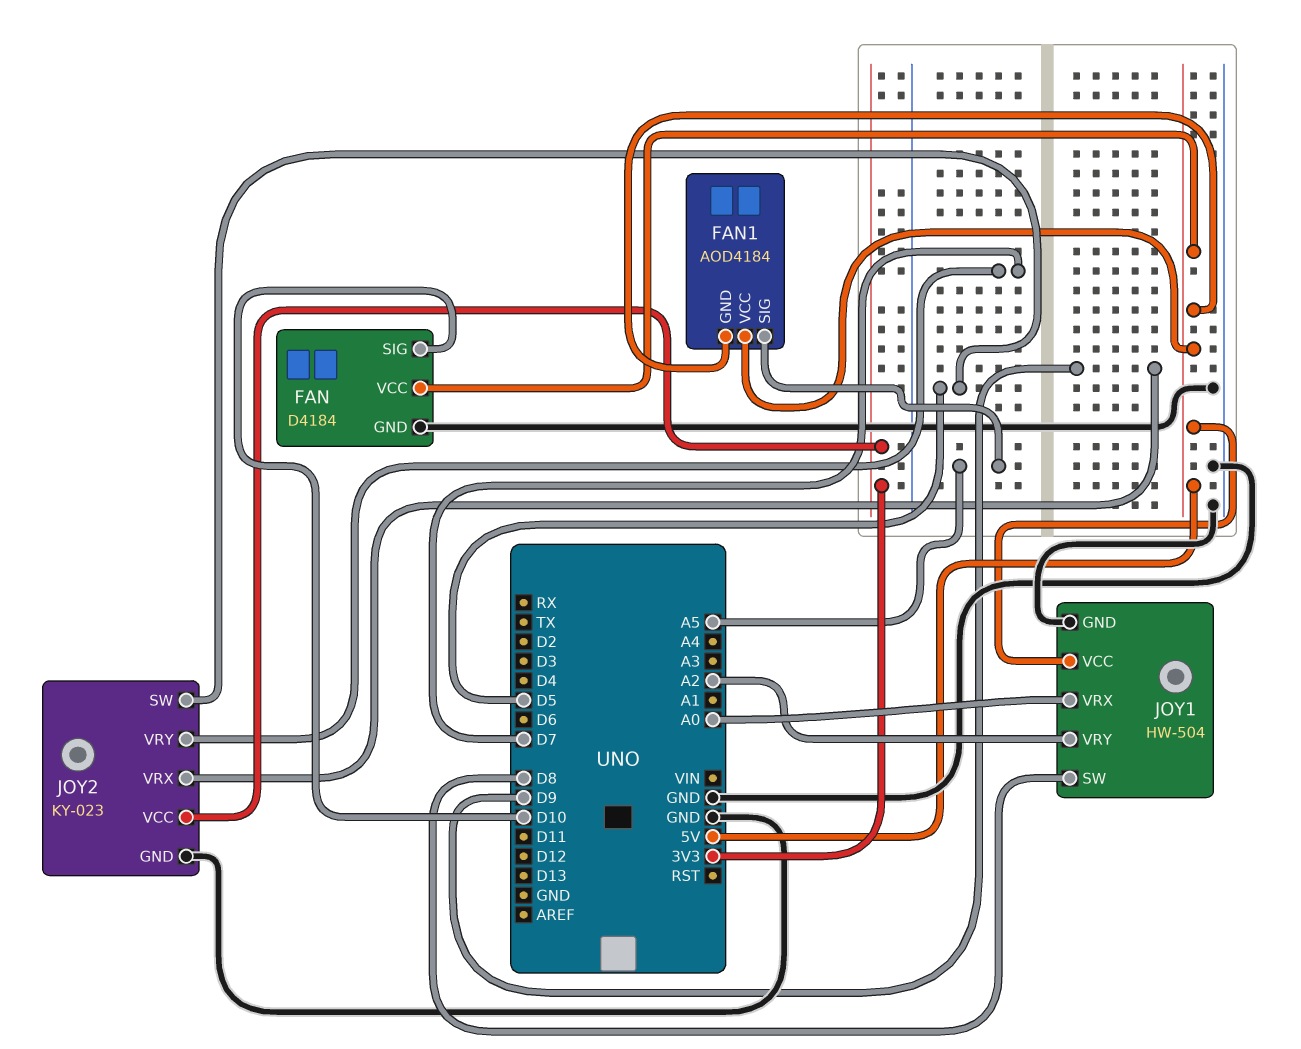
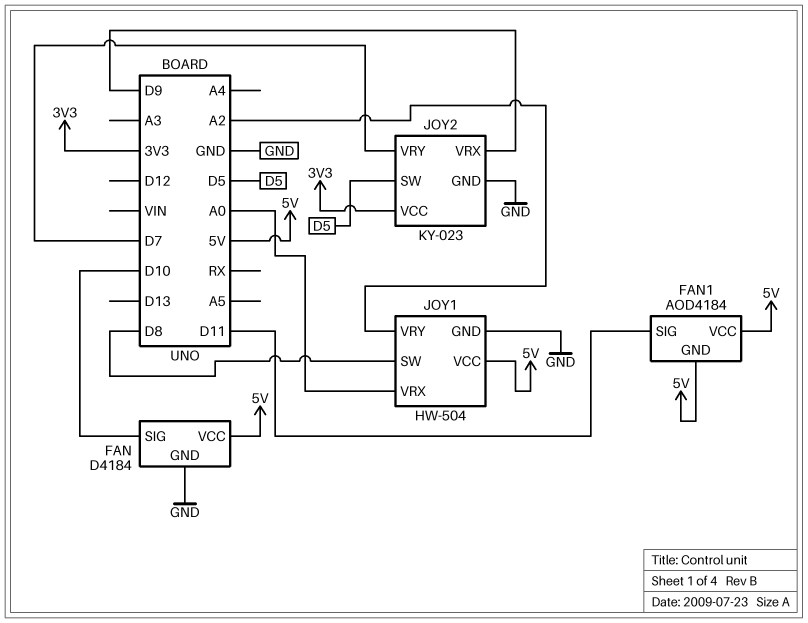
FAN1 pin SIG: A5 -> D11

